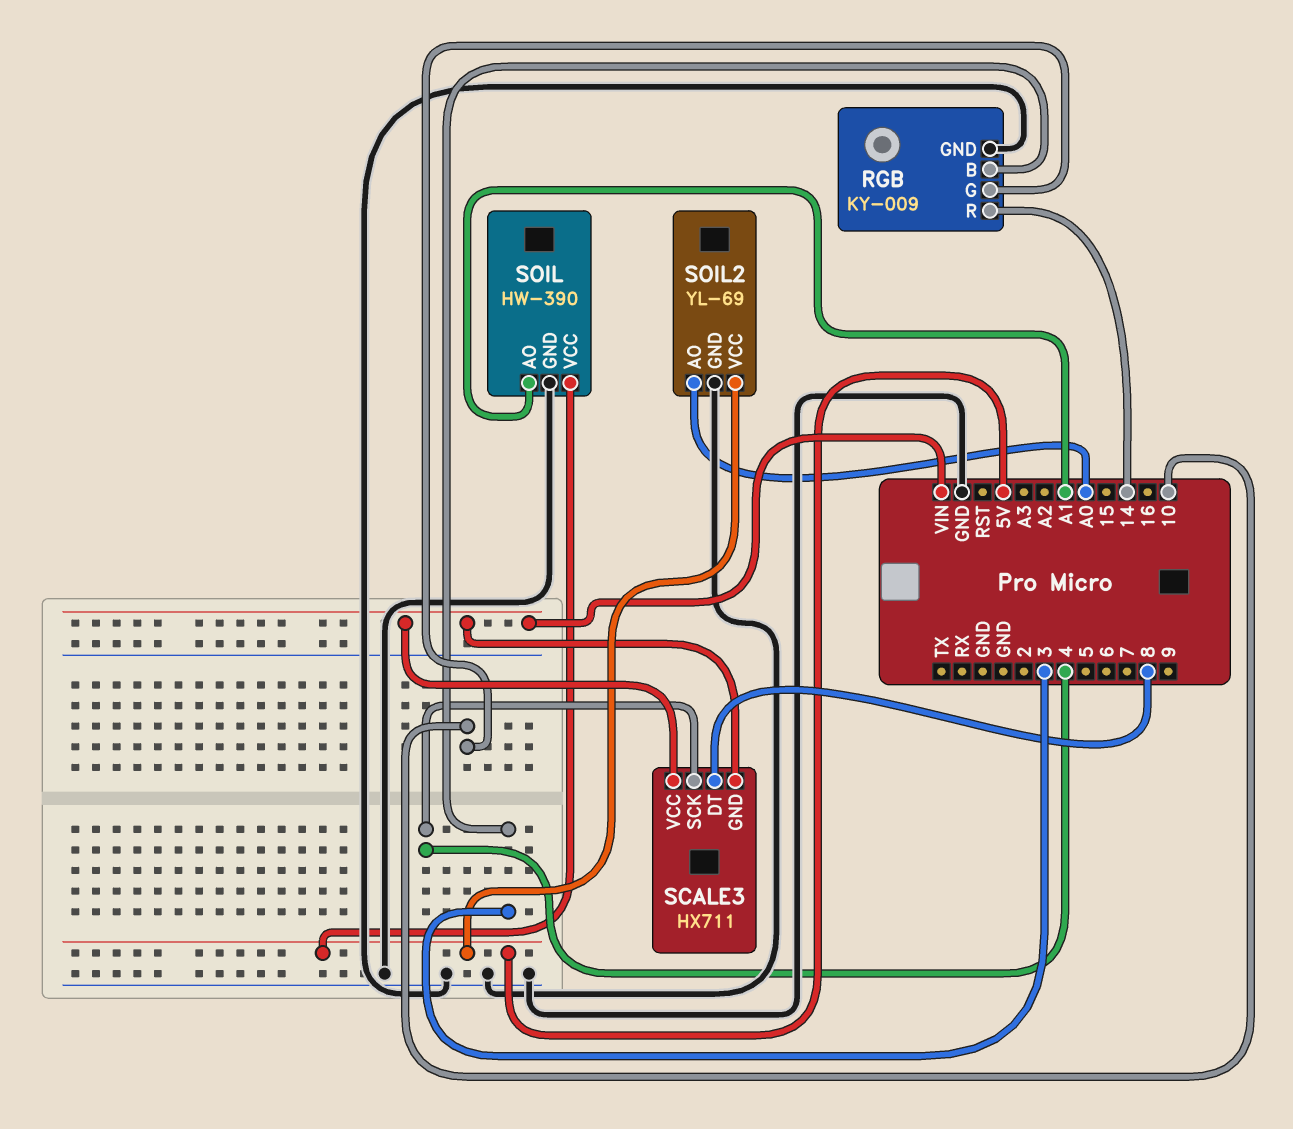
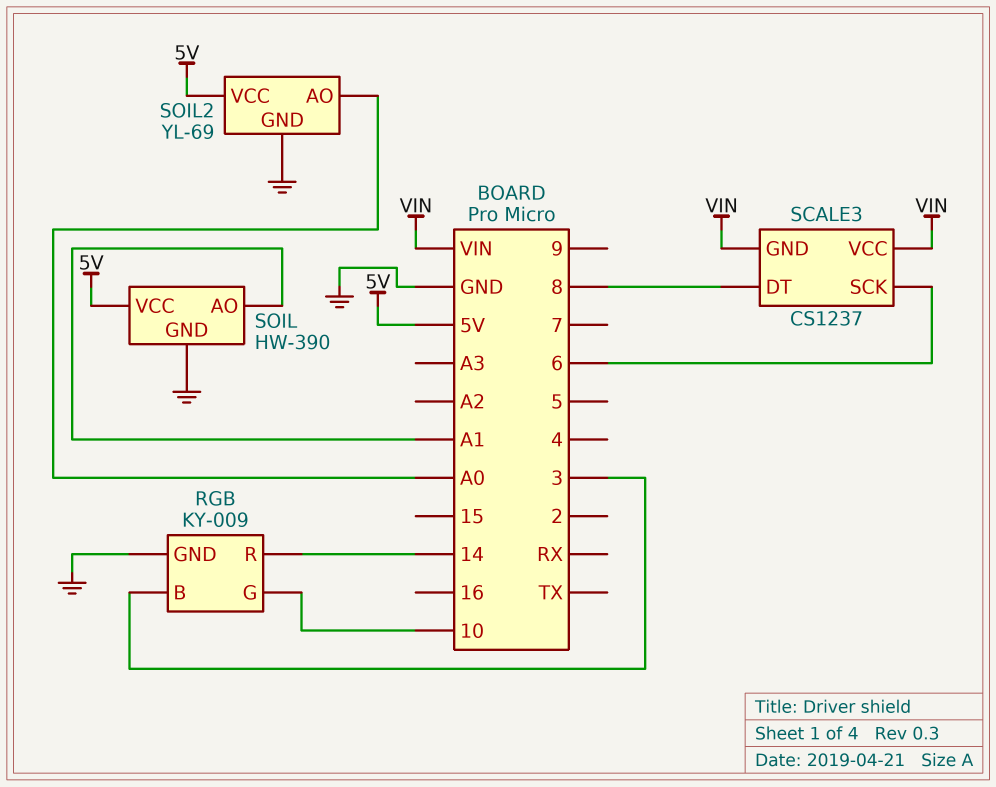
SCALE3: HX711 -> CS1237
SCALE3 pin SCK: 4 -> 6

